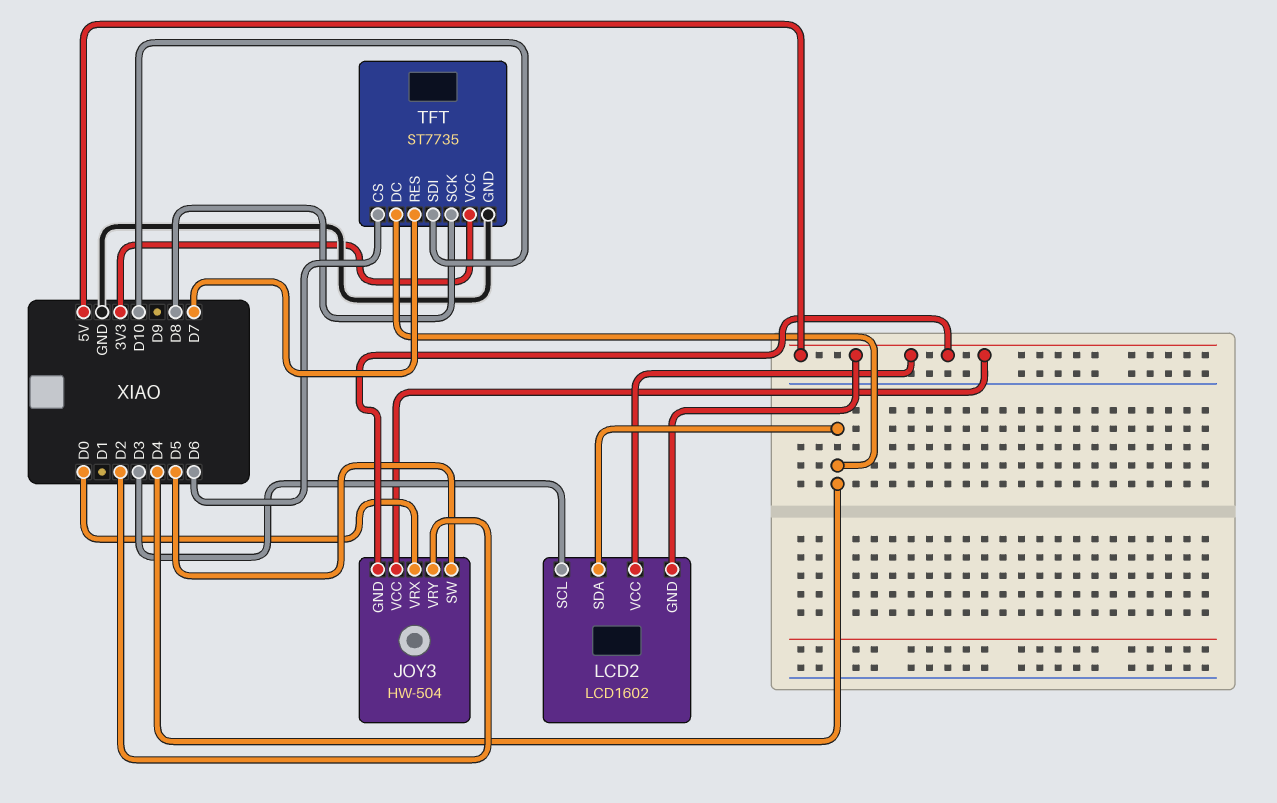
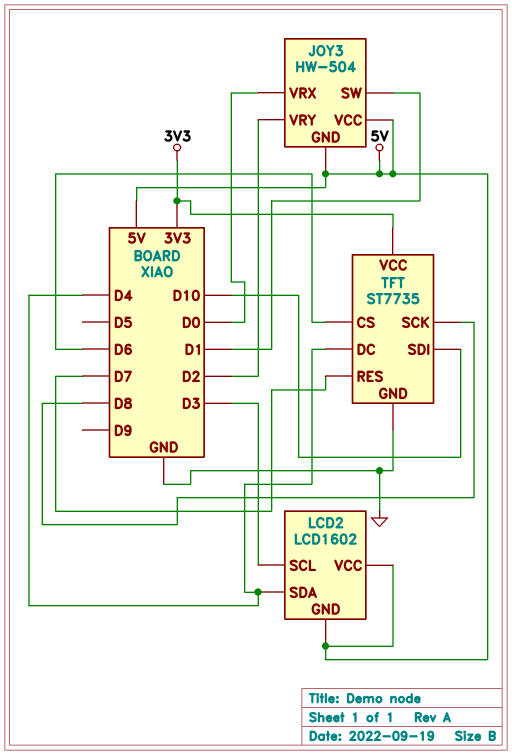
JOY3 pin SW: D5 -> D1

